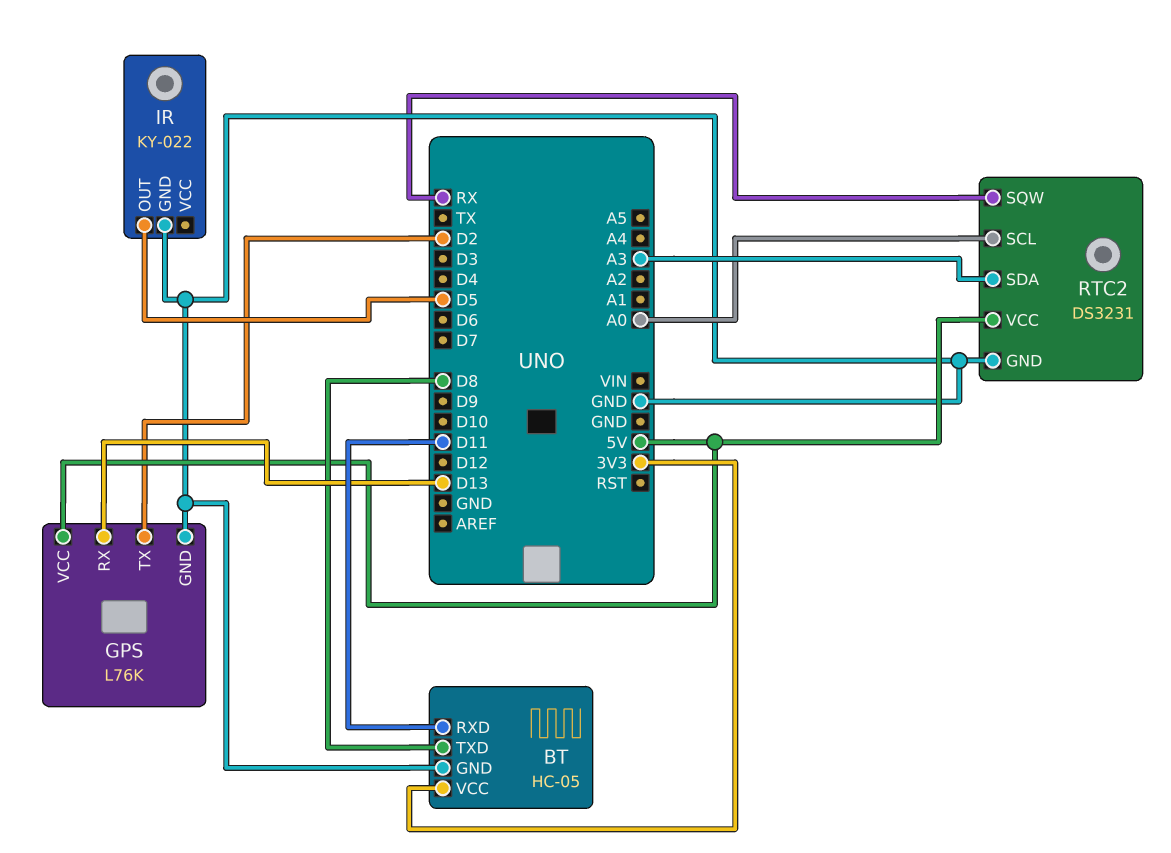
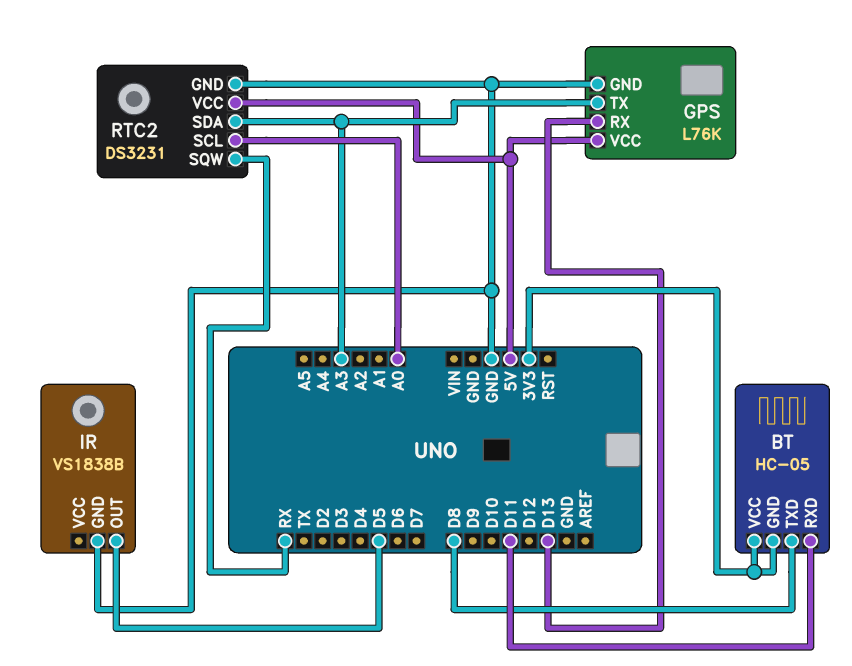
BT pin GND: GND -> 3V3
GPS pin TX: D2 -> A3
IR: KY-022 -> VS1838B

